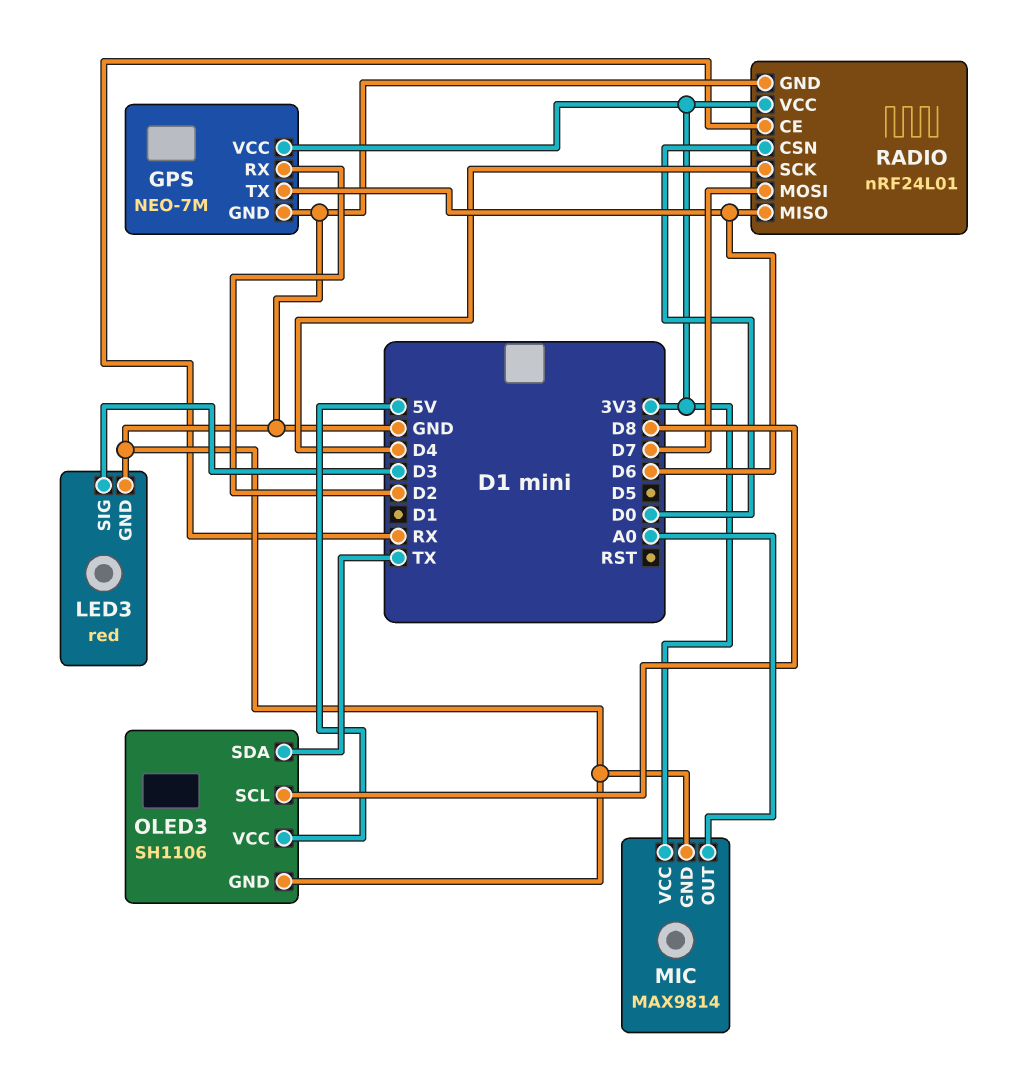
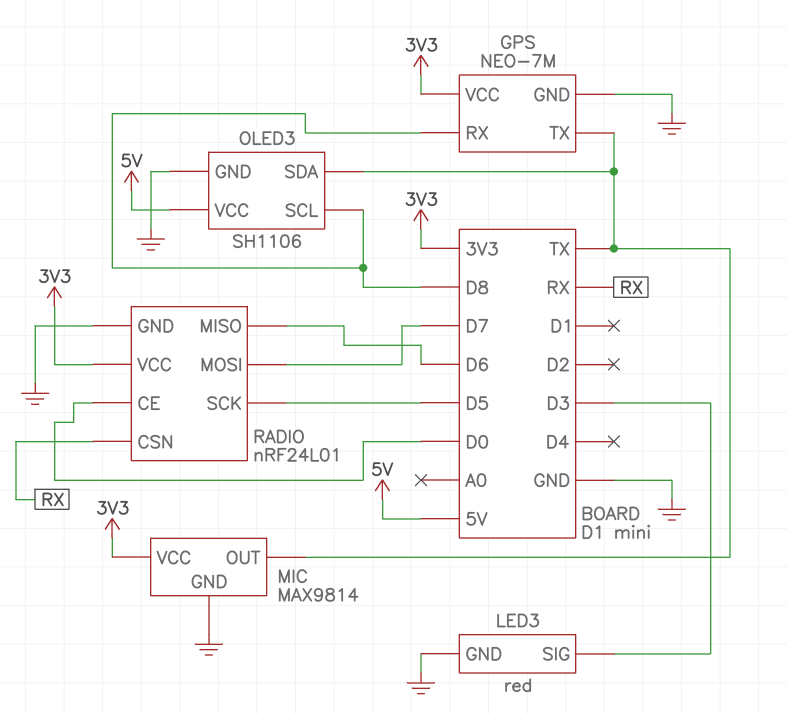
GPS pin RX: D2 -> D8
GPS pin TX: D6 -> TX
MIC pin OUT: A0 -> TX
RADIO pin CE: RX -> D0
RADIO pin CSN: D0 -> RX
RADIO pin SCK: D4 -> D5

